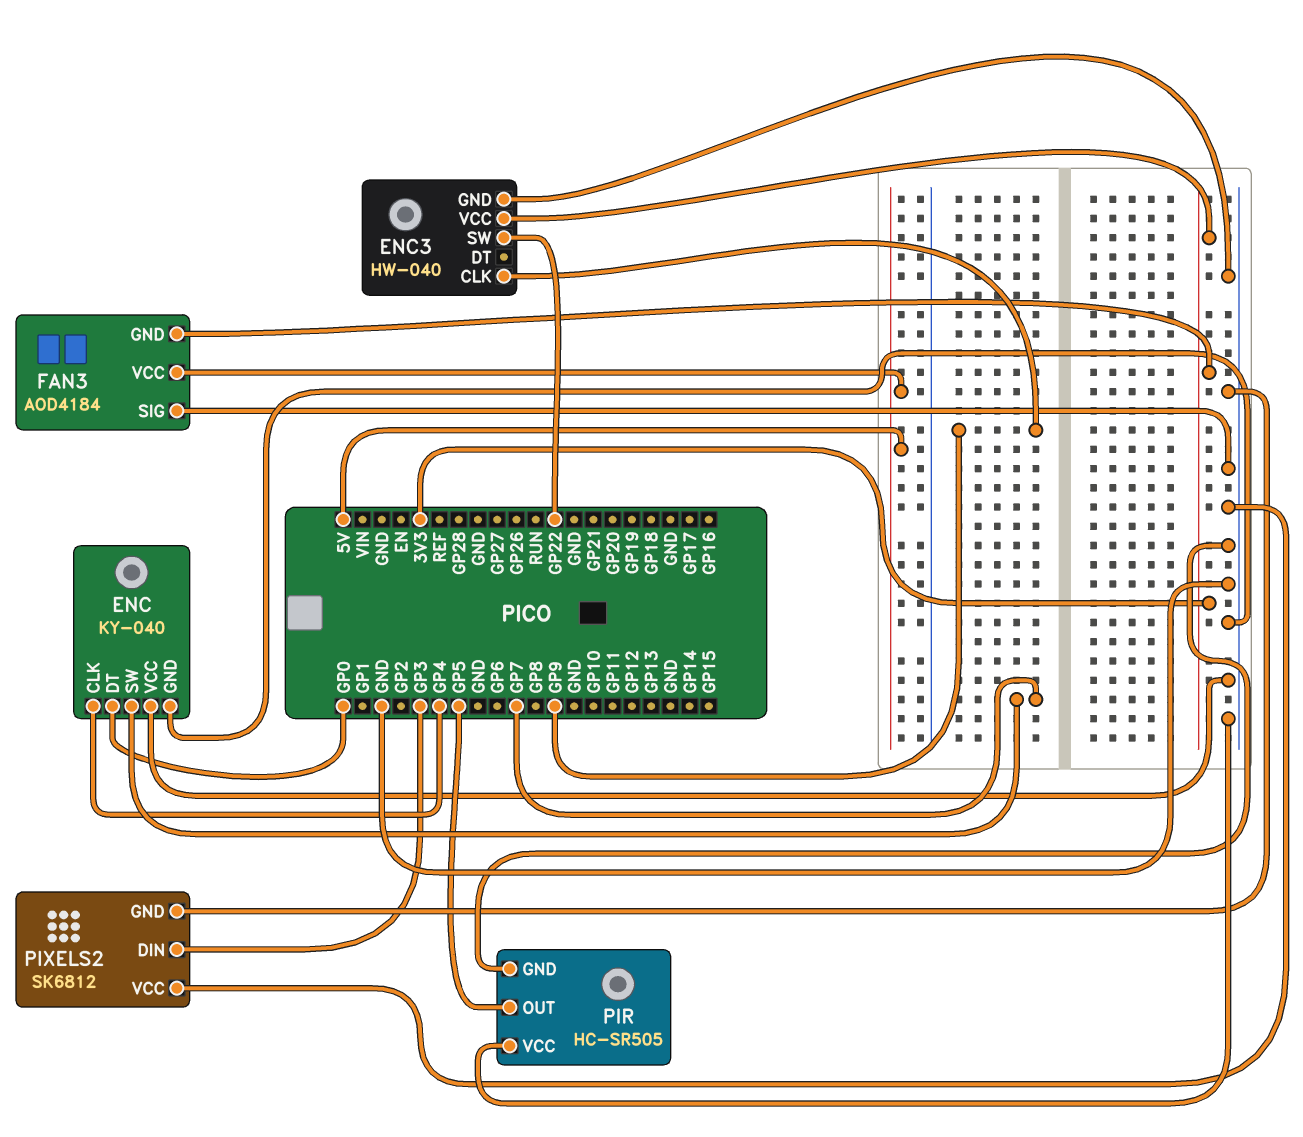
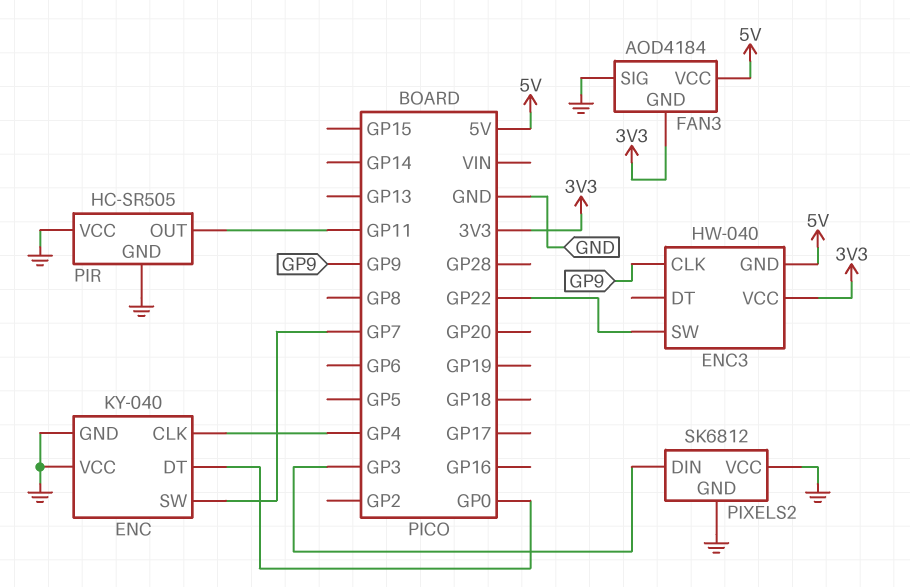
ENC3 pin GND: GND -> 5V
PIR pin OUT: GP5 -> GP11

